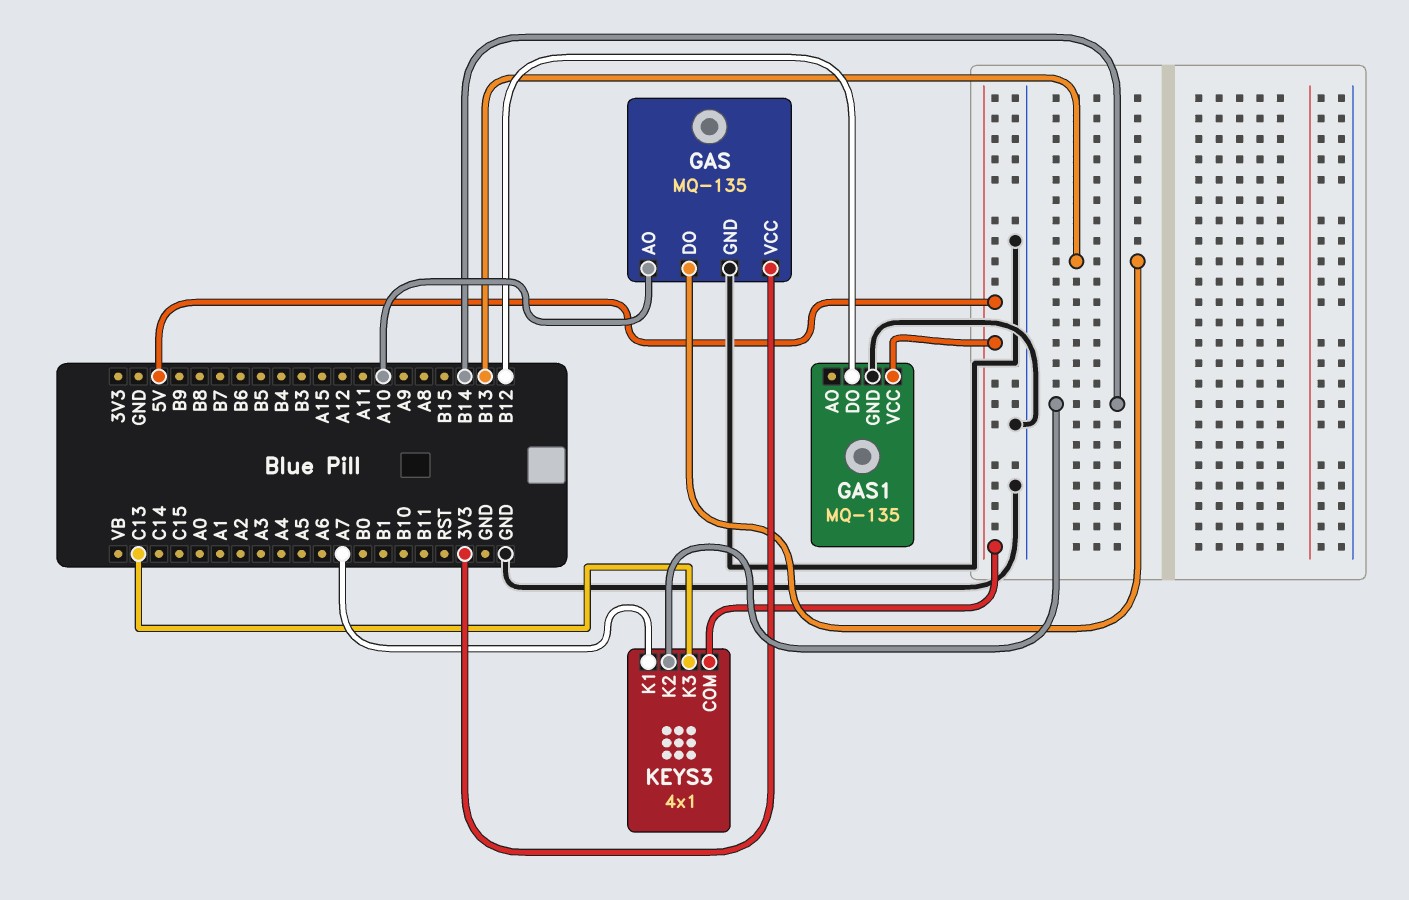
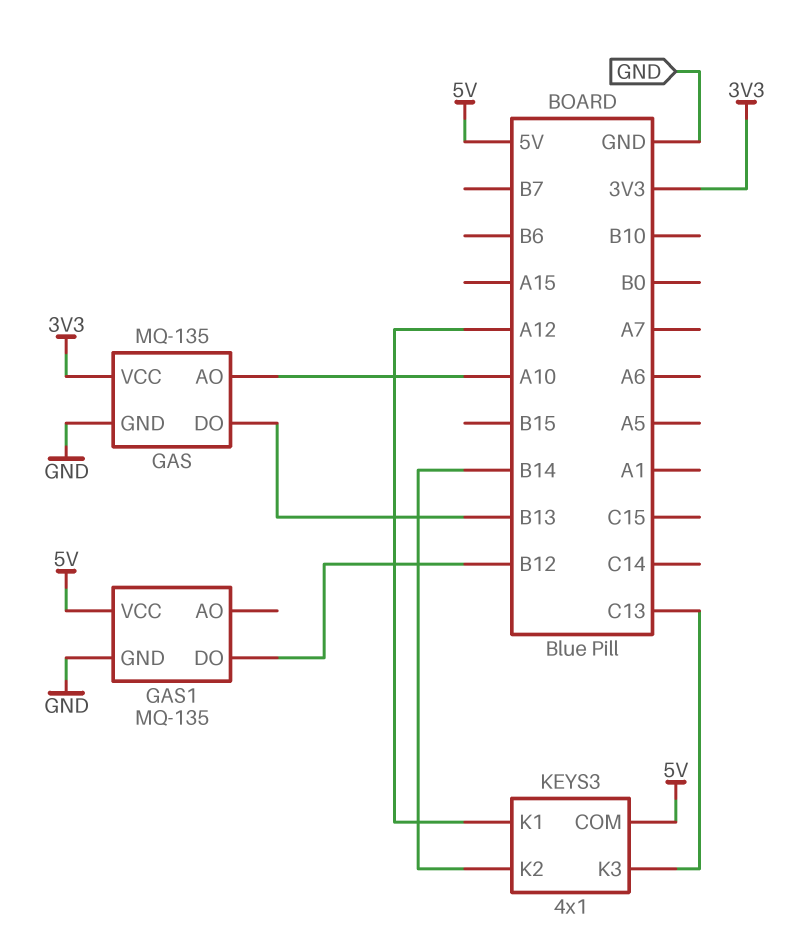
KEYS3 pin K1: A7 -> A12

